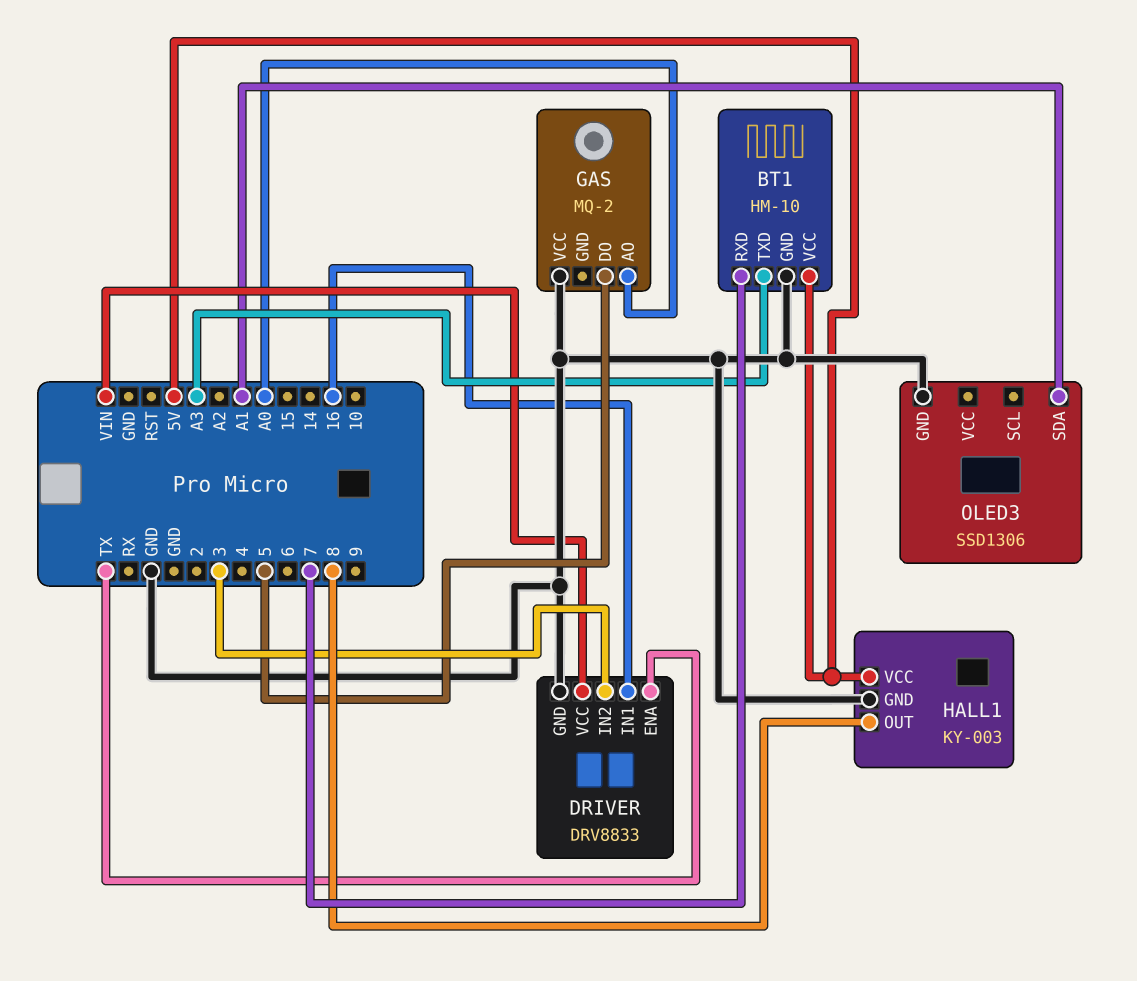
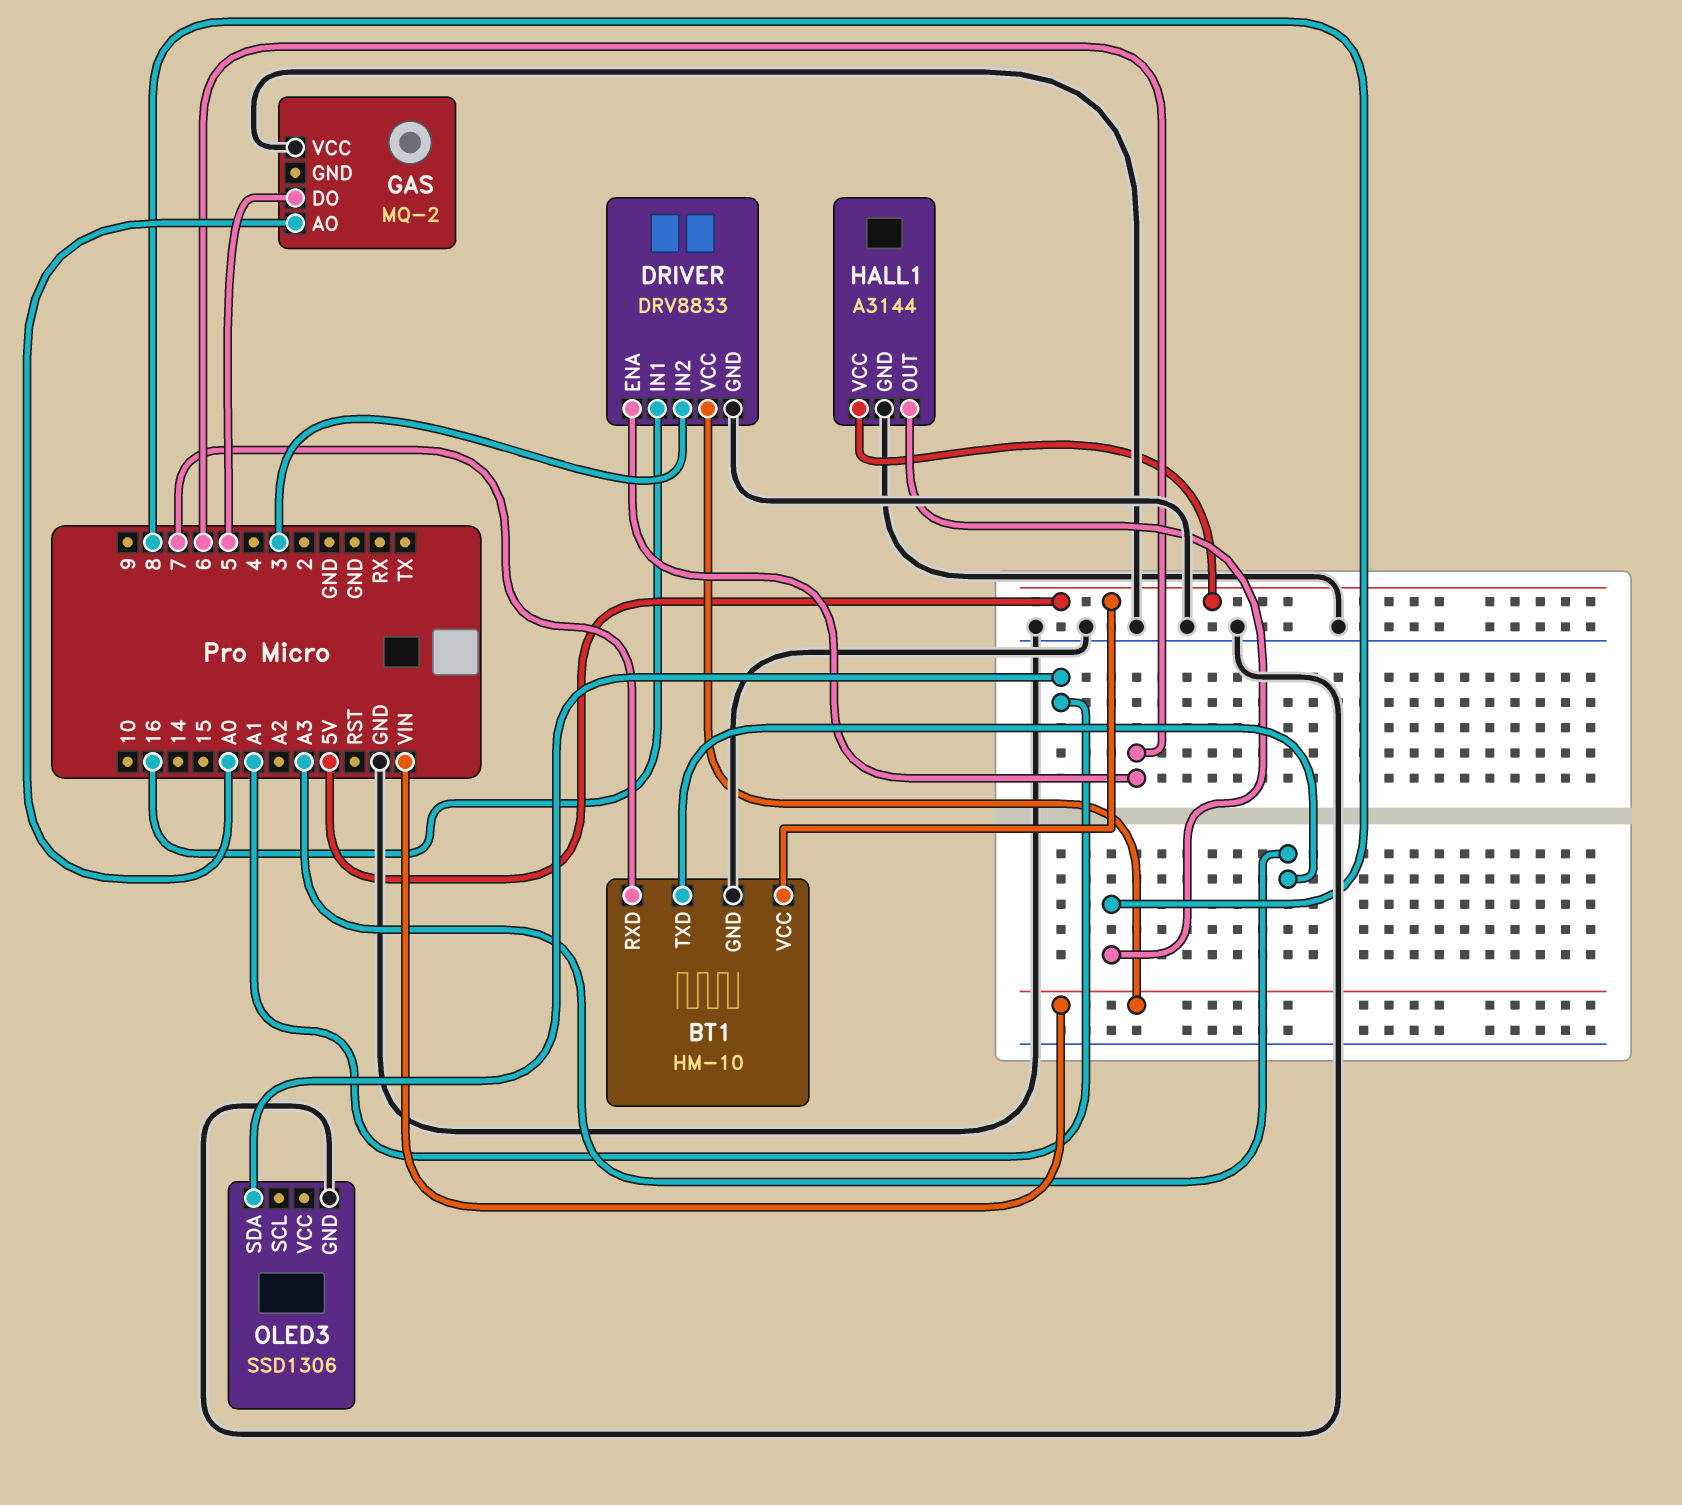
DRIVER pin ENA: TX -> 6
HALL1: KY-003 -> A3144

